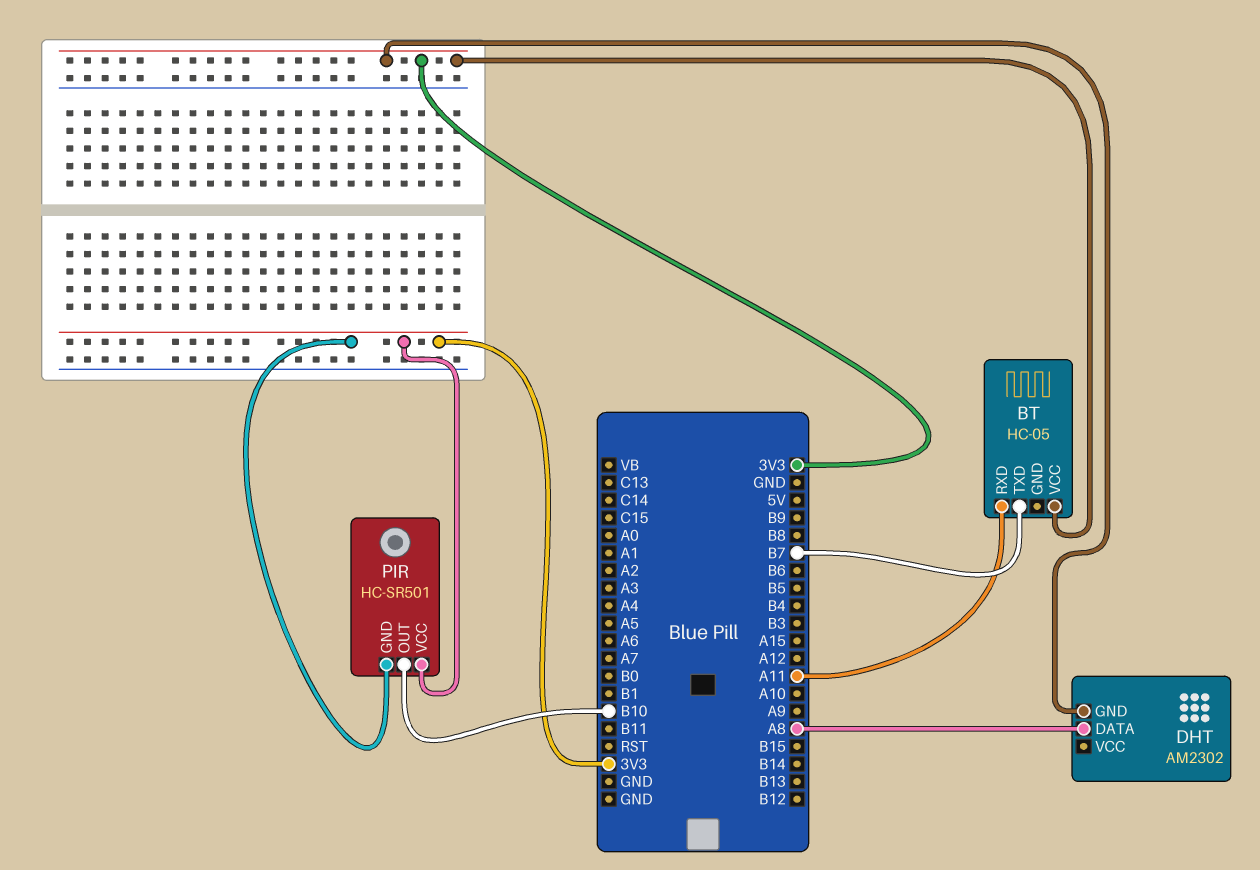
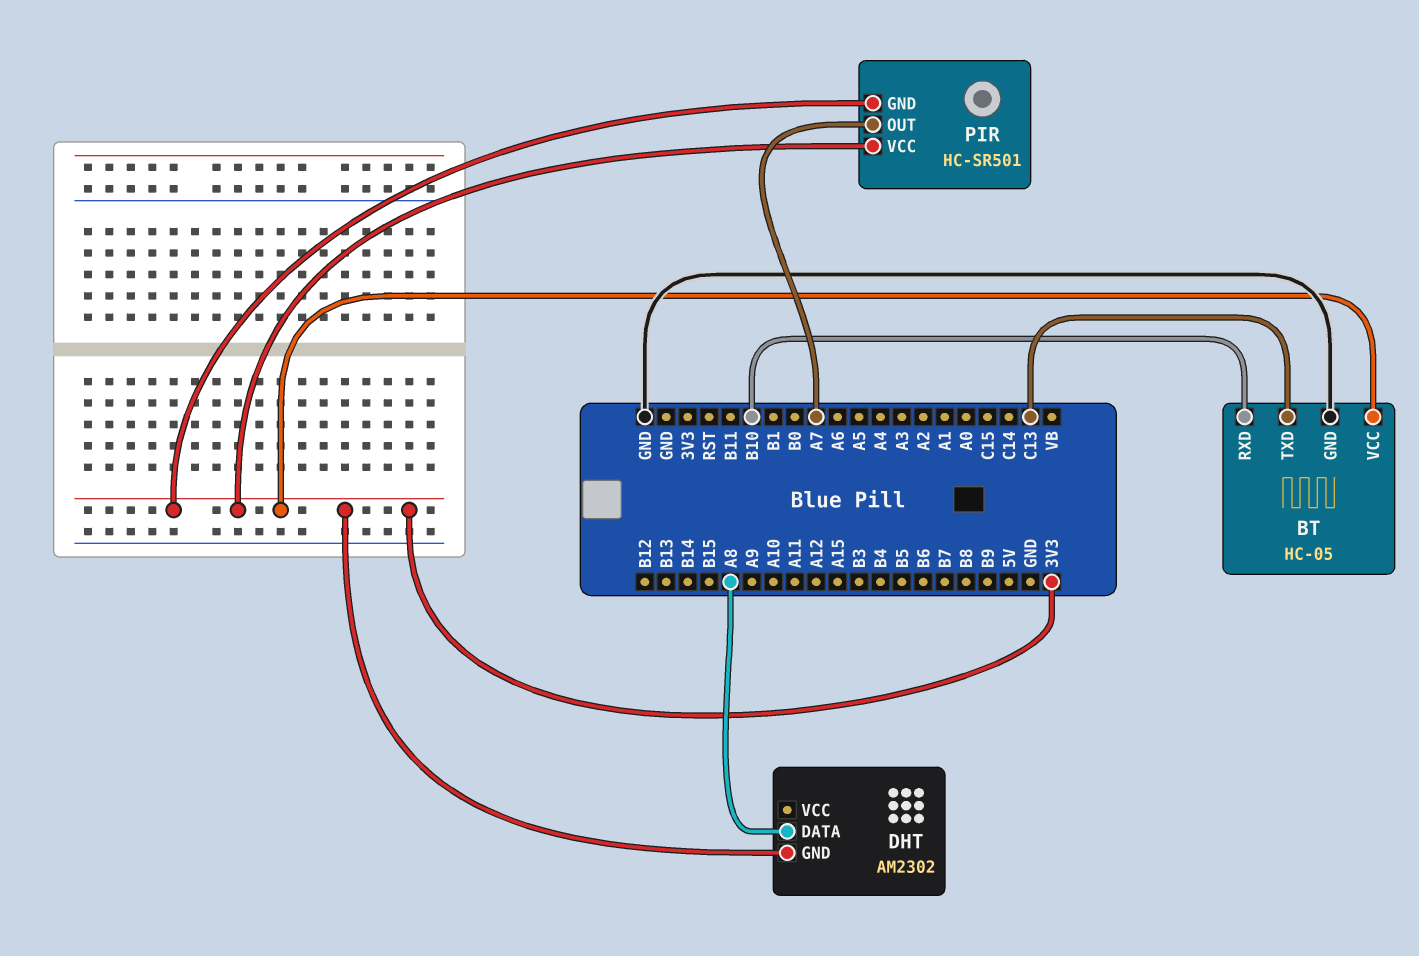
BT pin GND: none -> GND
BT pin RXD: A11 -> B10
BT pin TXD: B7 -> C13
PIR pin OUT: B10 -> A7

